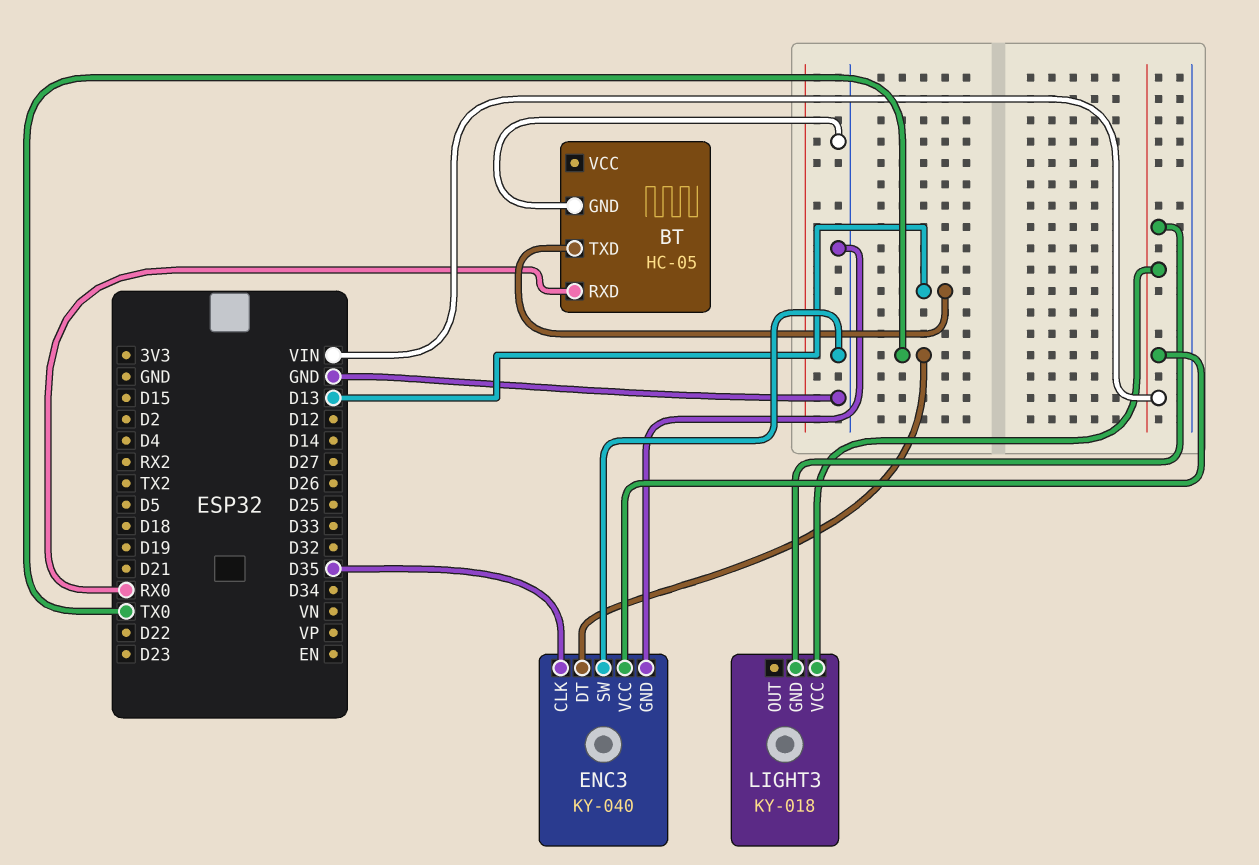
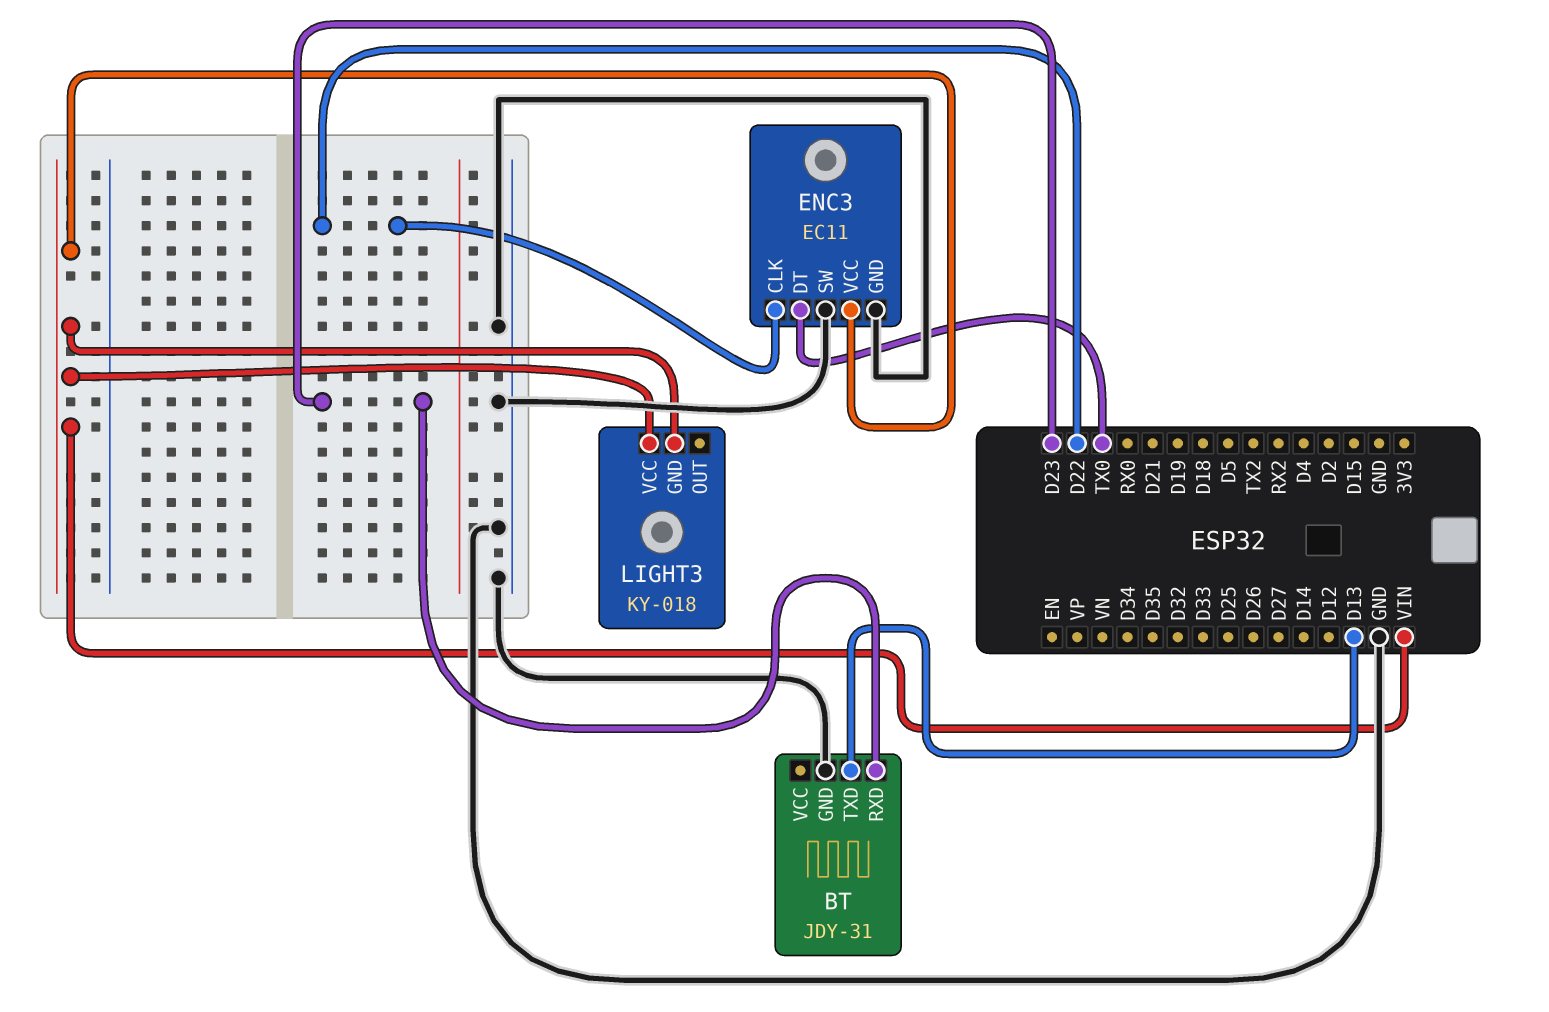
BT: HC-05 -> JDY-31
BT pin RXD: RX0 -> D23
ENC3: KY-040 -> EC11
ENC3 pin CLK: D35 -> D22

